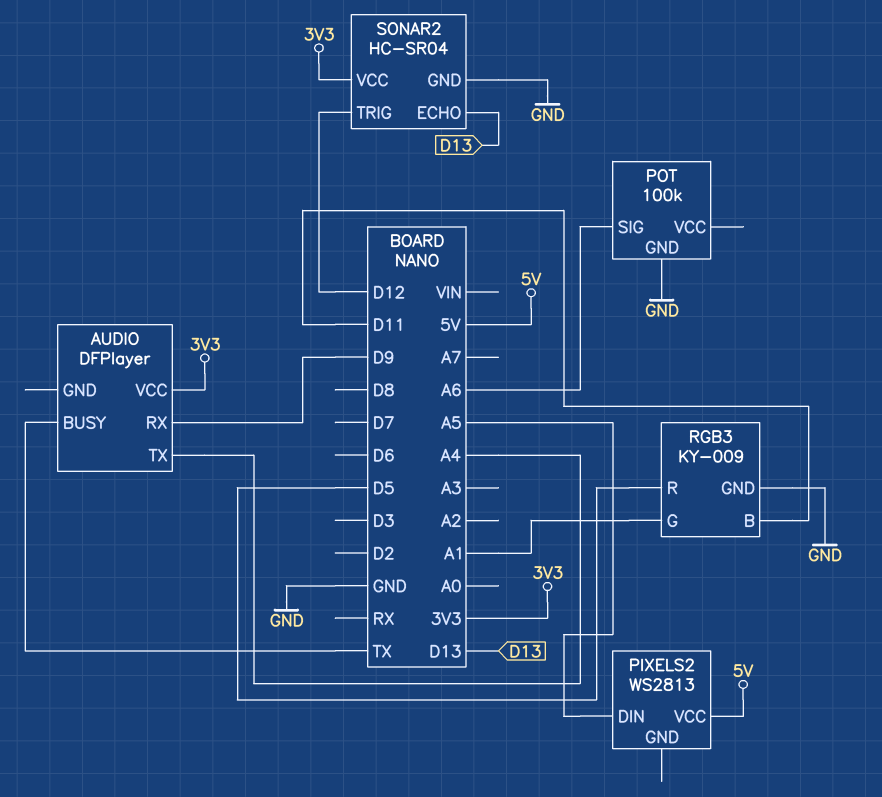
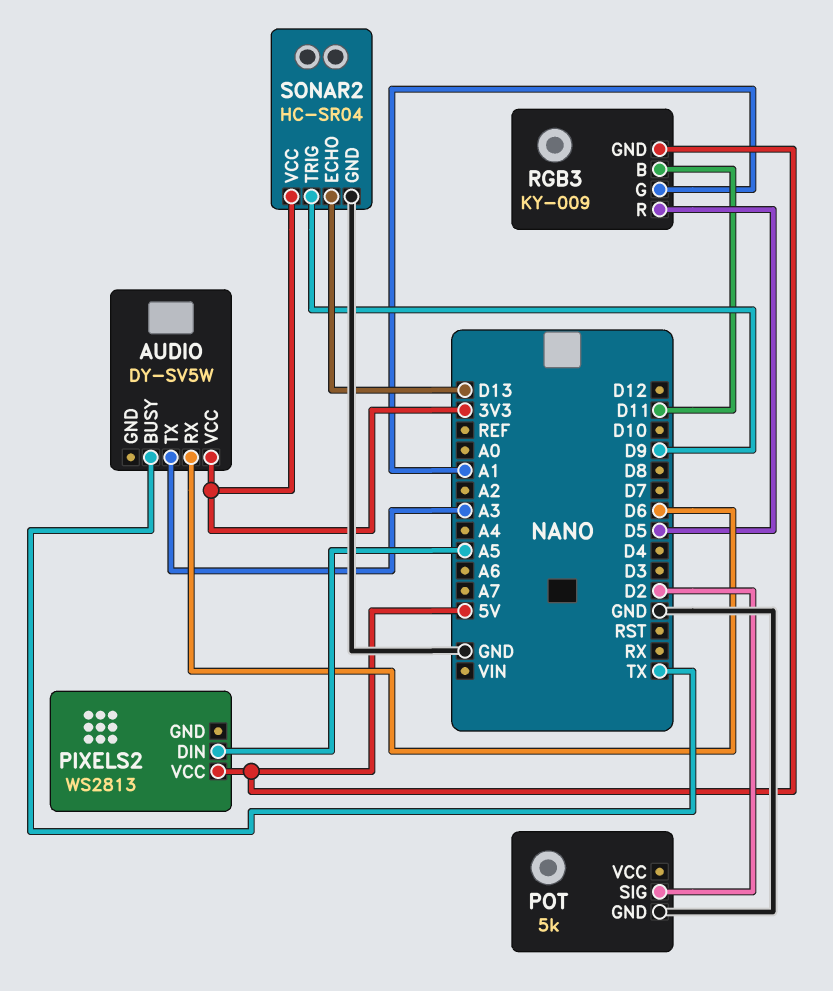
AUDIO: DFPlayer -> DY-SV5W
AUDIO pin RX: D9 -> D6
AUDIO pin TX: A4 -> A3
POT: 100k -> 5k
POT pin SIG: A6 -> D2
RGB3 pin GND: GND -> 5V
SONAR2 pin TRIG: D12 -> D9

